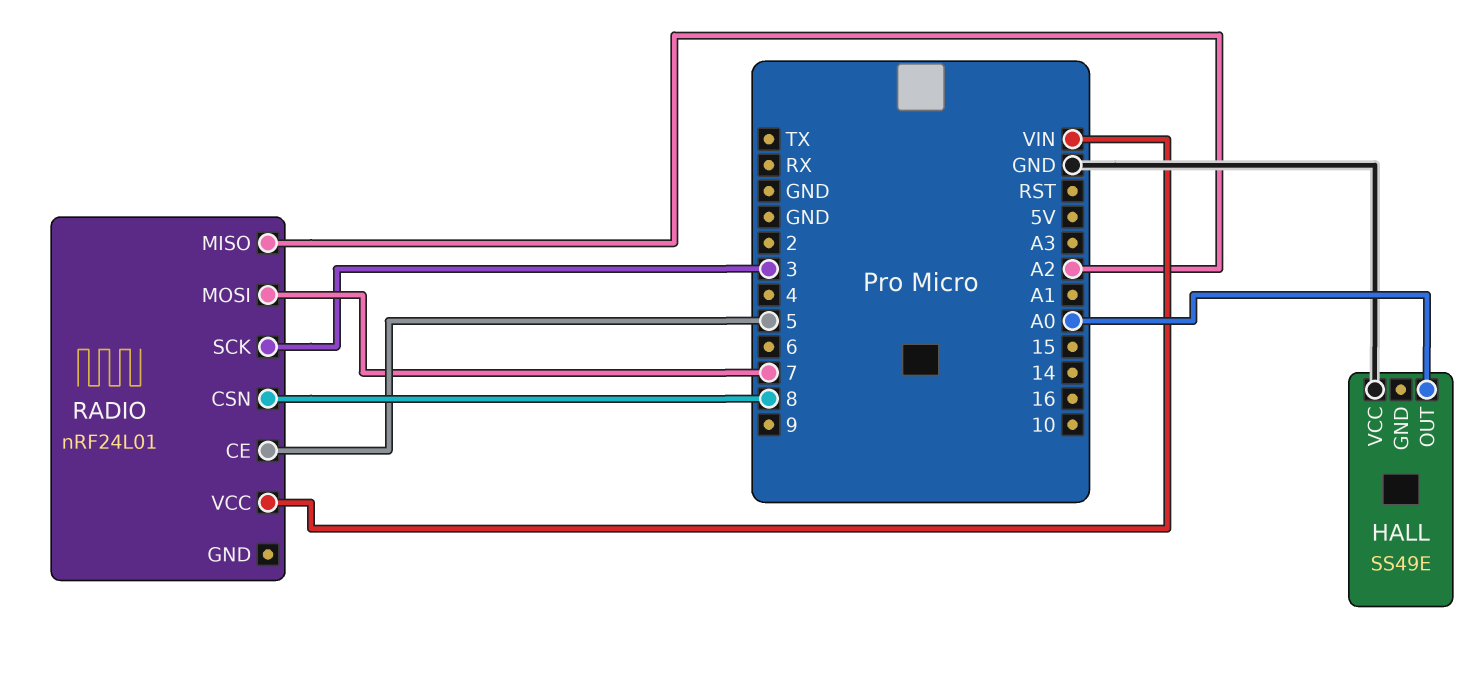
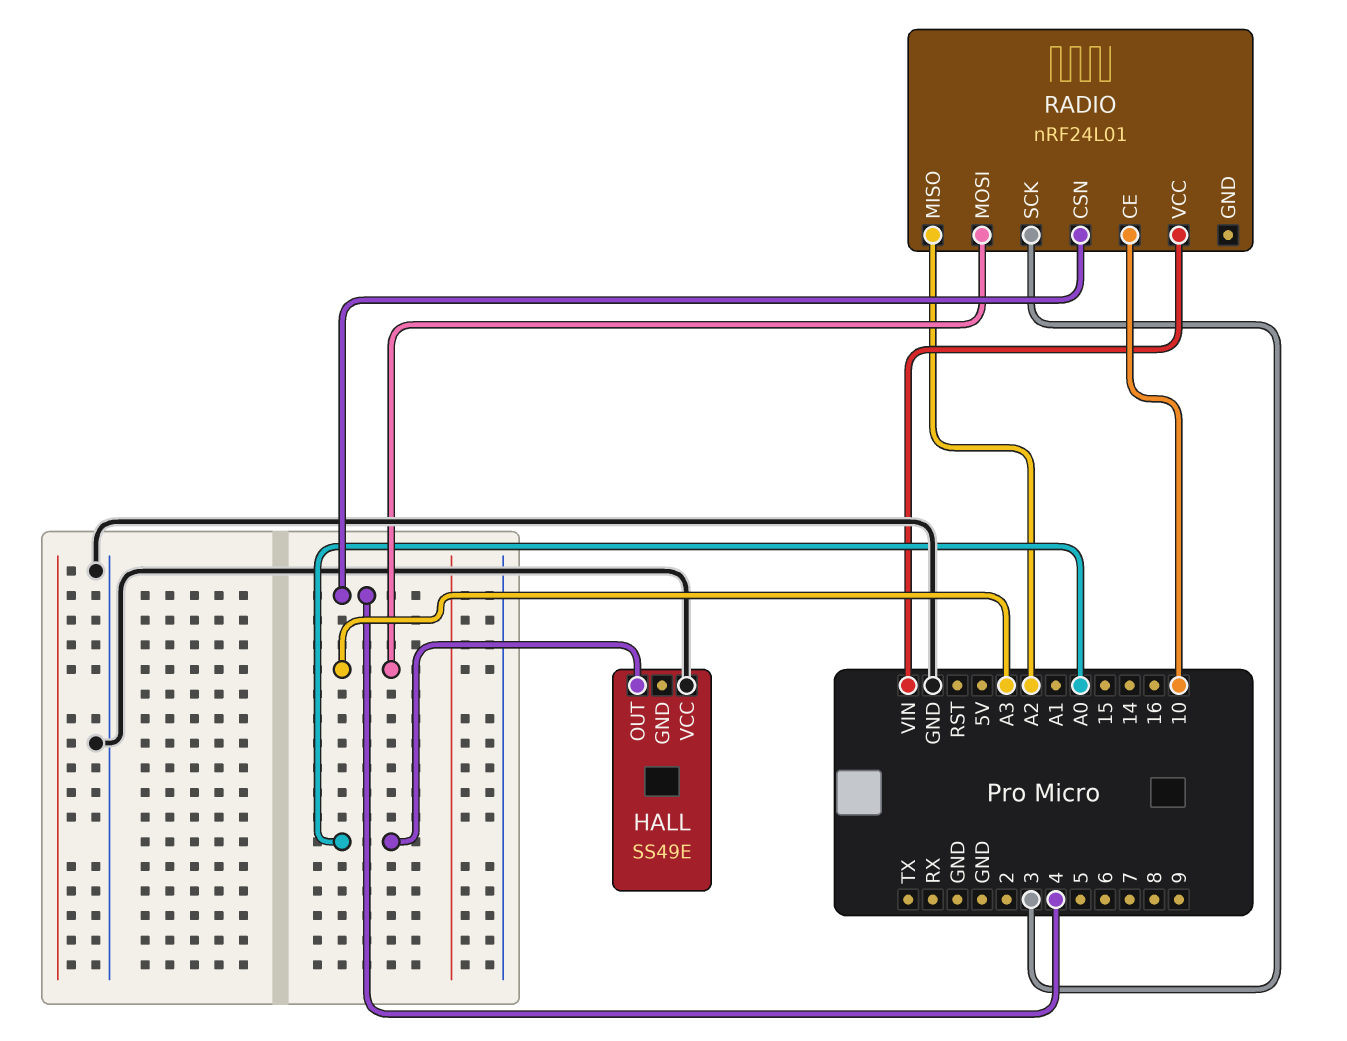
RADIO pin CE: 5 -> 10
RADIO pin CSN: 8 -> 4
RADIO pin MOSI: 7 -> A3

